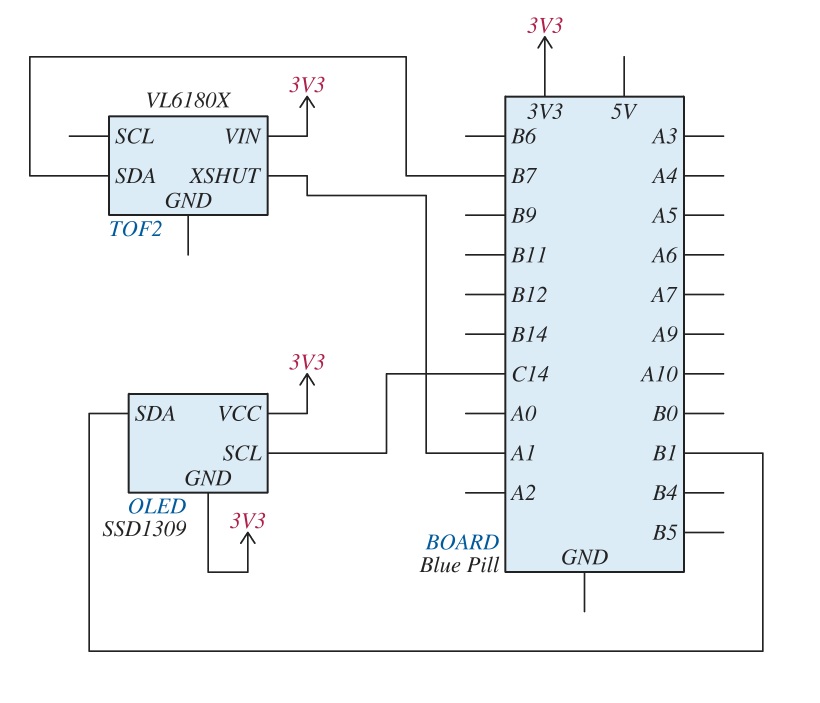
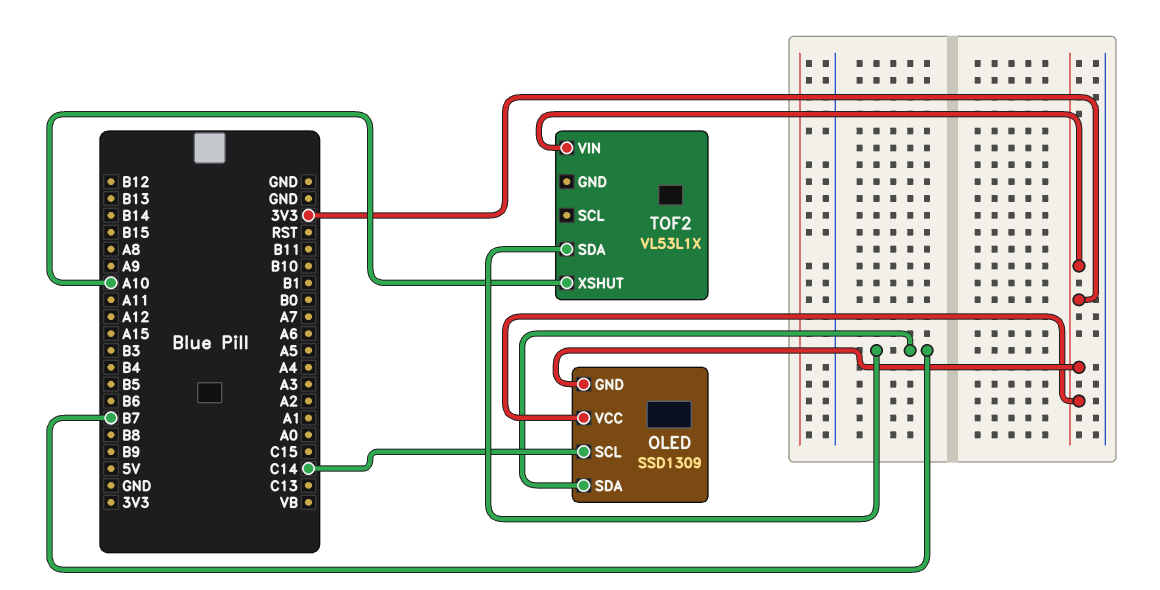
OLED pin SDA: B1 -> B7
TOF2: VL6180X -> VL53L1X
TOF2 pin XSHUT: A1 -> A10

